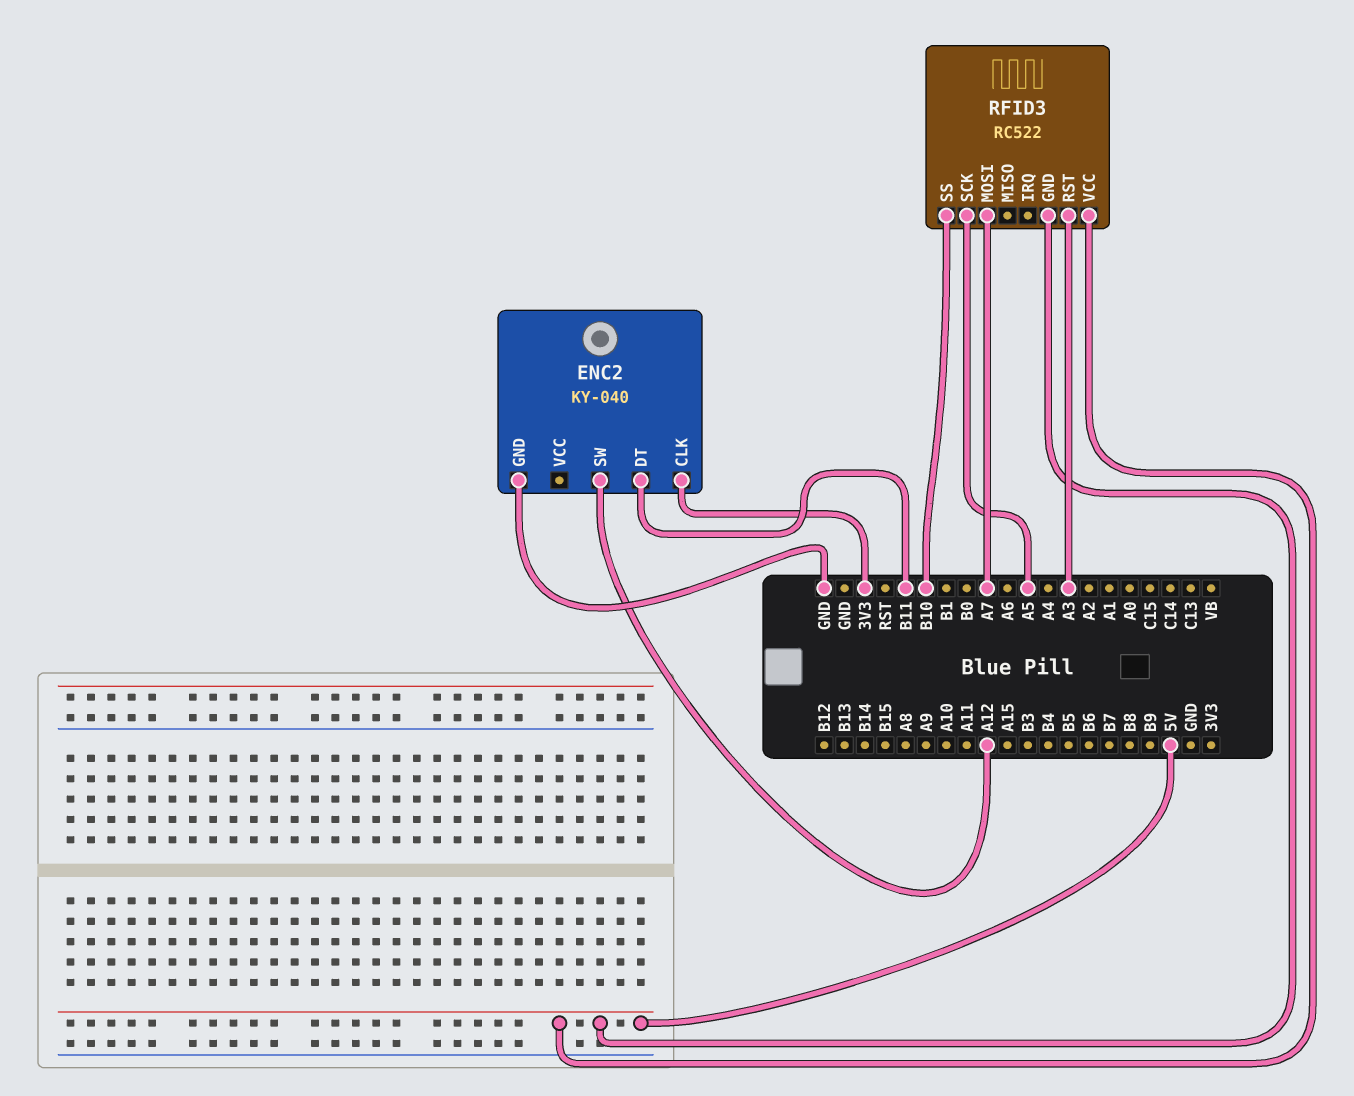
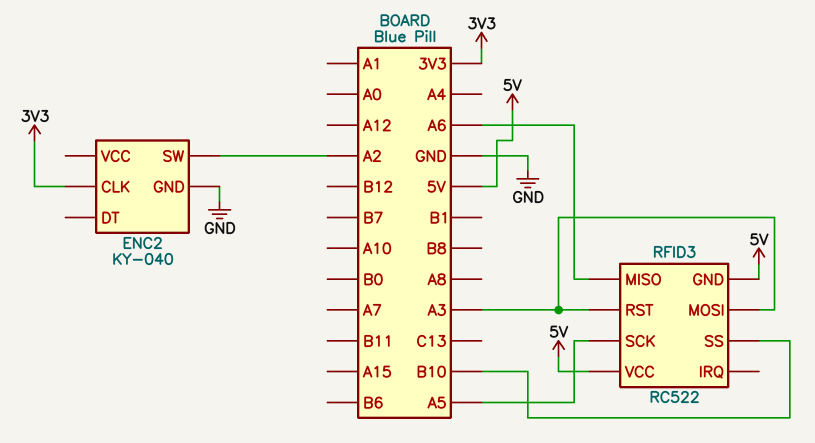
ENC2 pin DT: B11 -> none
ENC2 pin SW: A12 -> A2
RFID3 pin MISO: none -> A6
RFID3 pin MOSI: A7 -> A3

